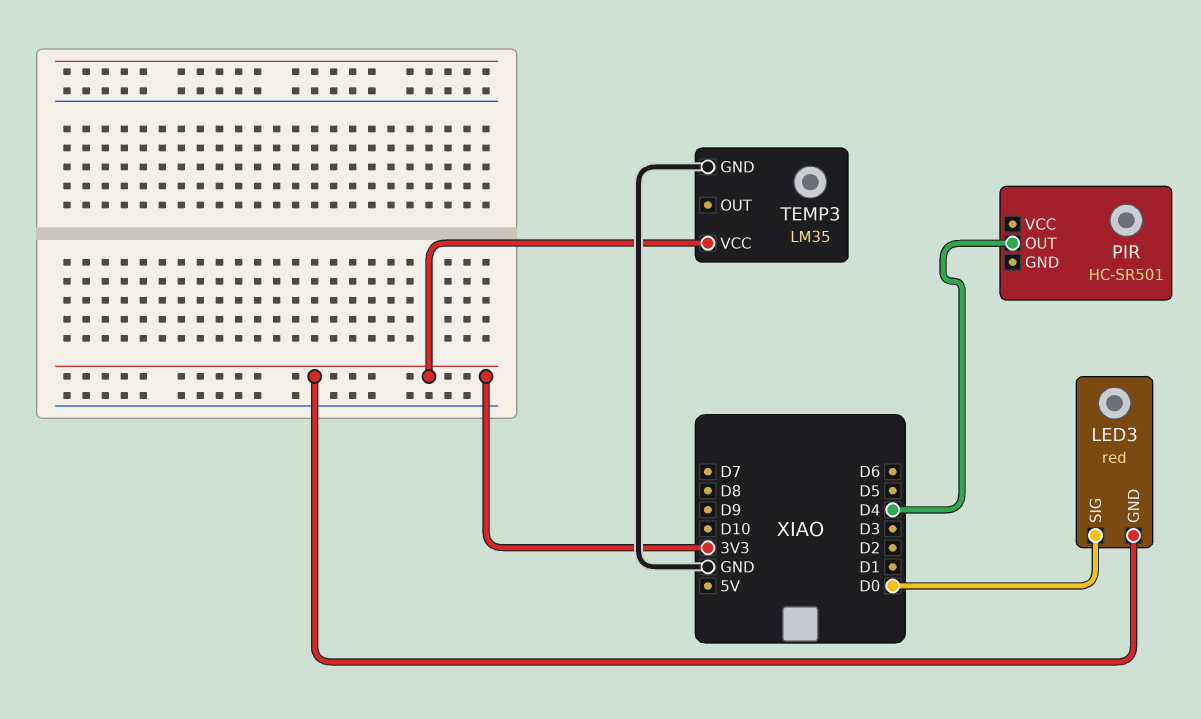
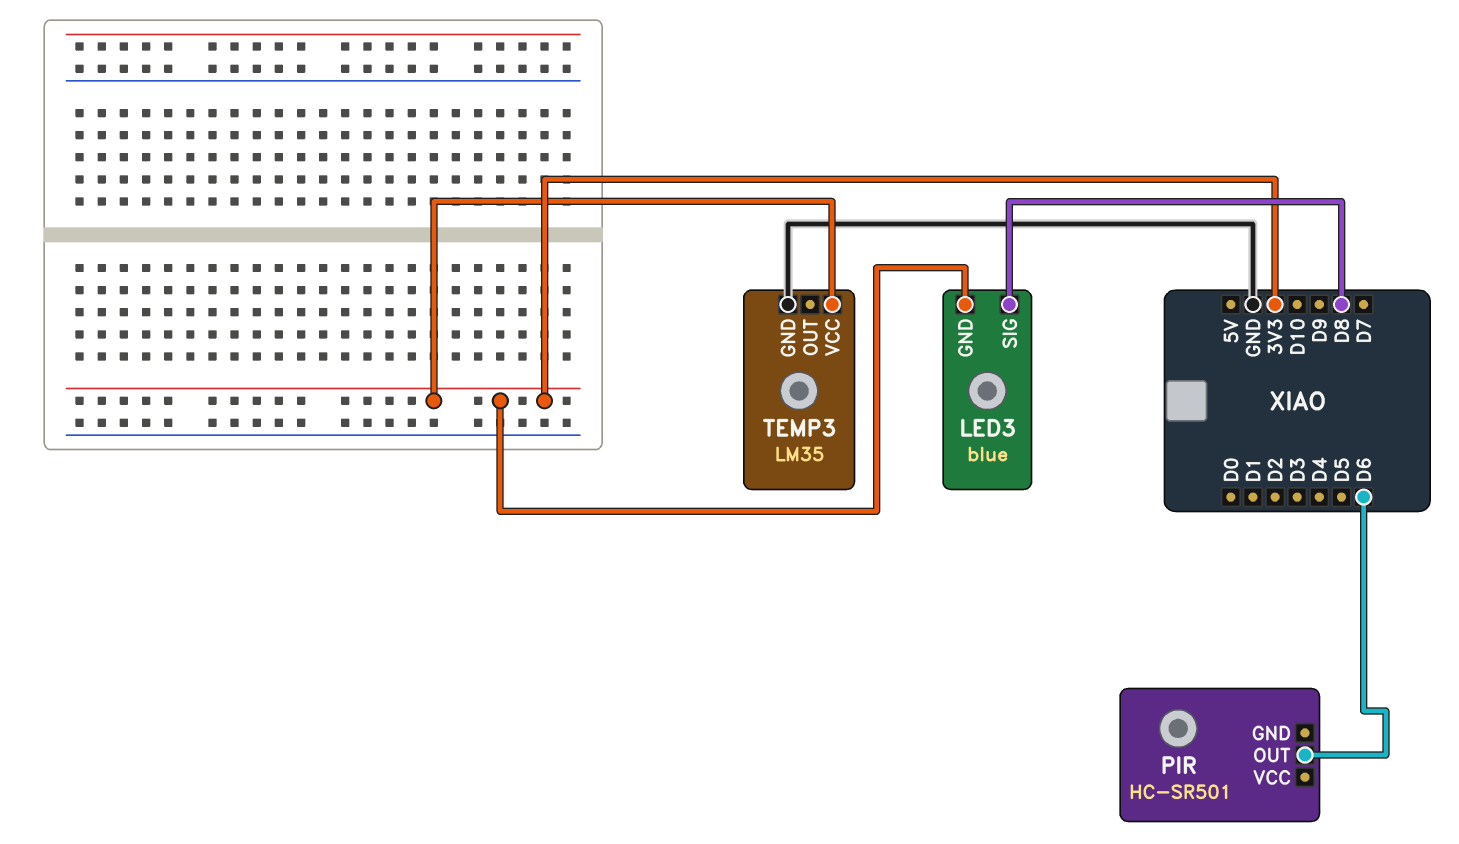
LED3: red -> blue
LED3 pin SIG: D0 -> D8
PIR pin OUT: D4 -> D6

